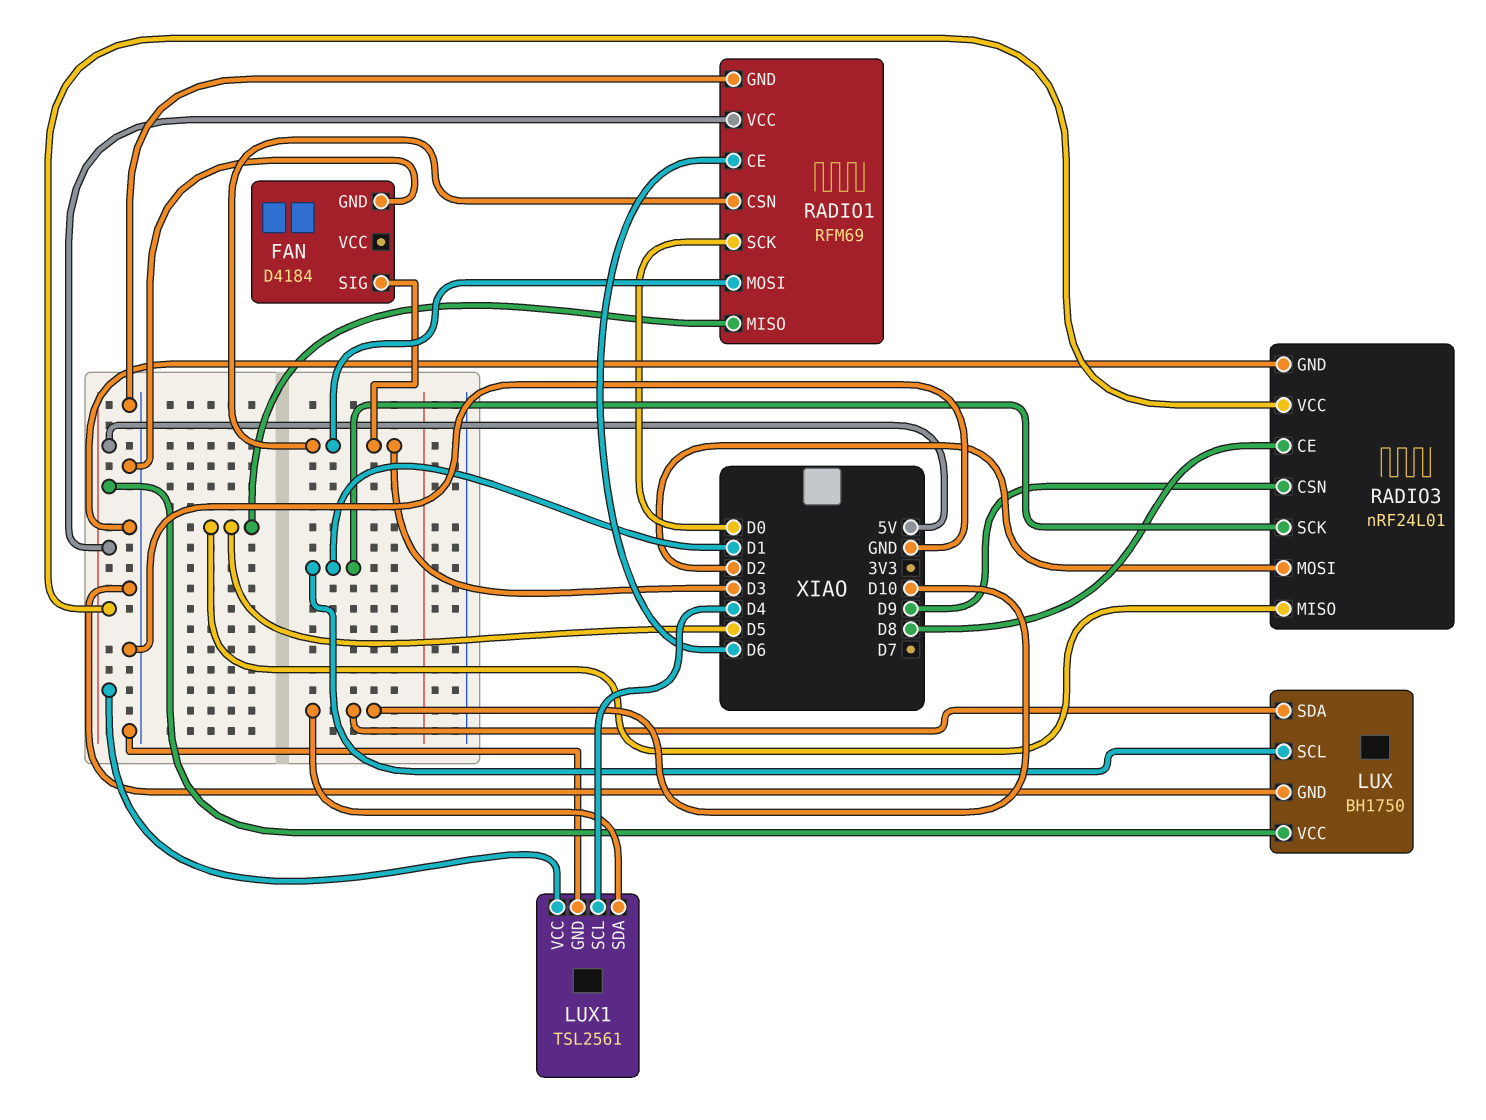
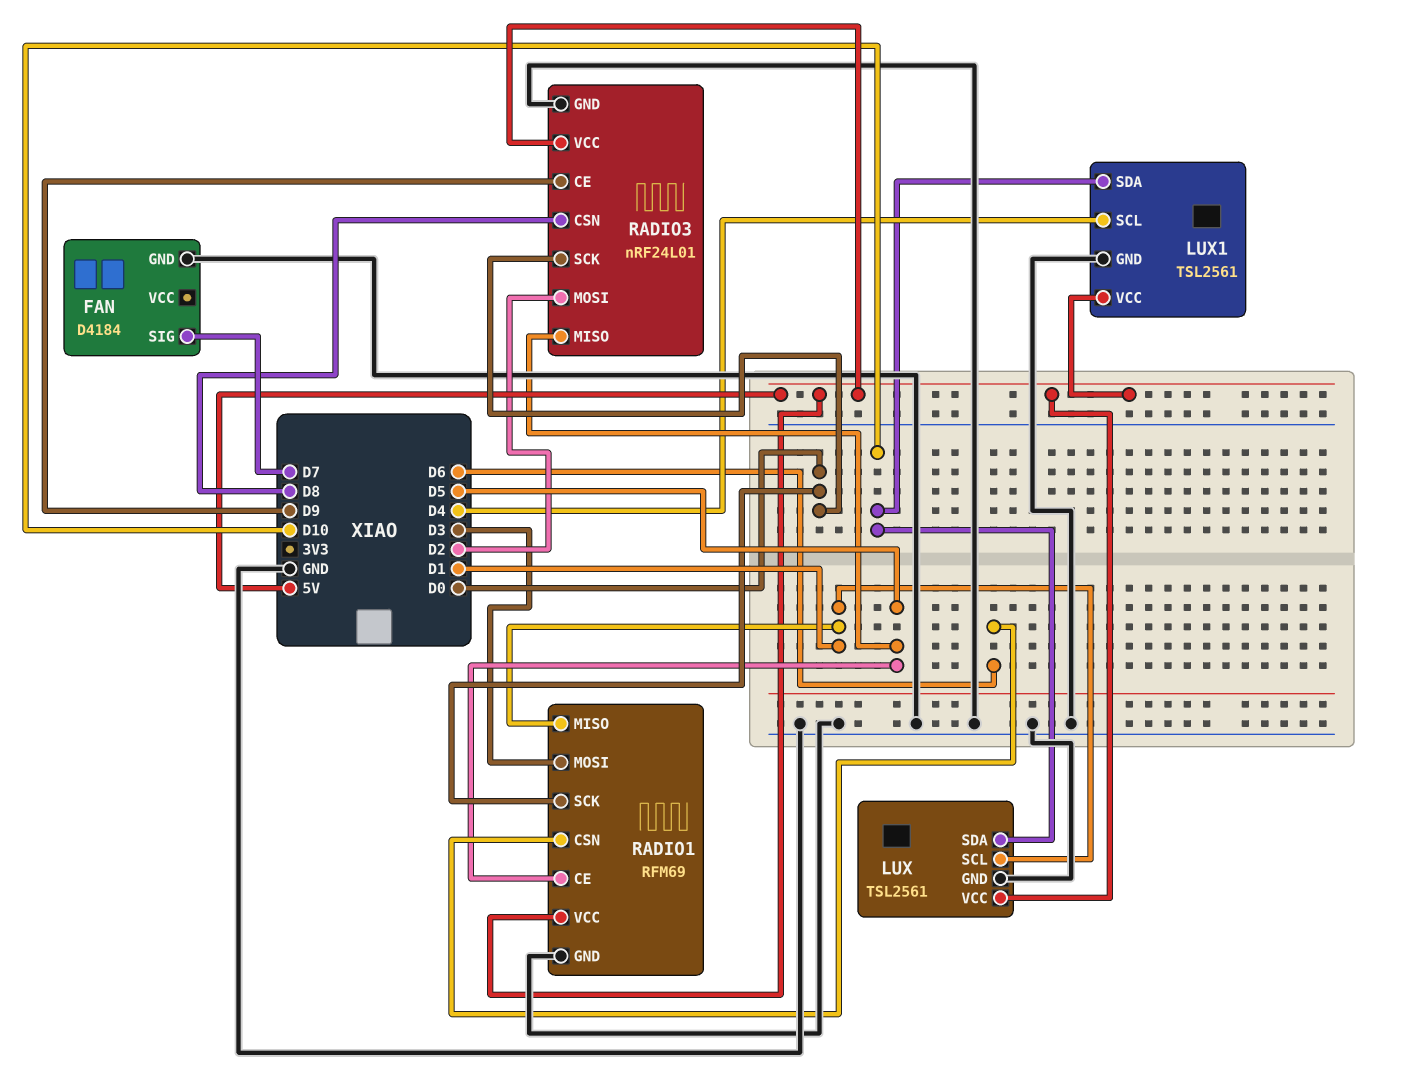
FAN pin SIG: D3 -> D7
LUX: BH1750 -> TSL2561
RADIO1 pin CE: D6 -> D5
RADIO1 pin CSN: D3 -> D6
RADIO1 pin MISO: D5 -> D1
RADIO3 pin CE: D8 -> D9
RADIO3 pin CSN: D9 -> D8
RADIO3 pin SCK: D1 -> D0

